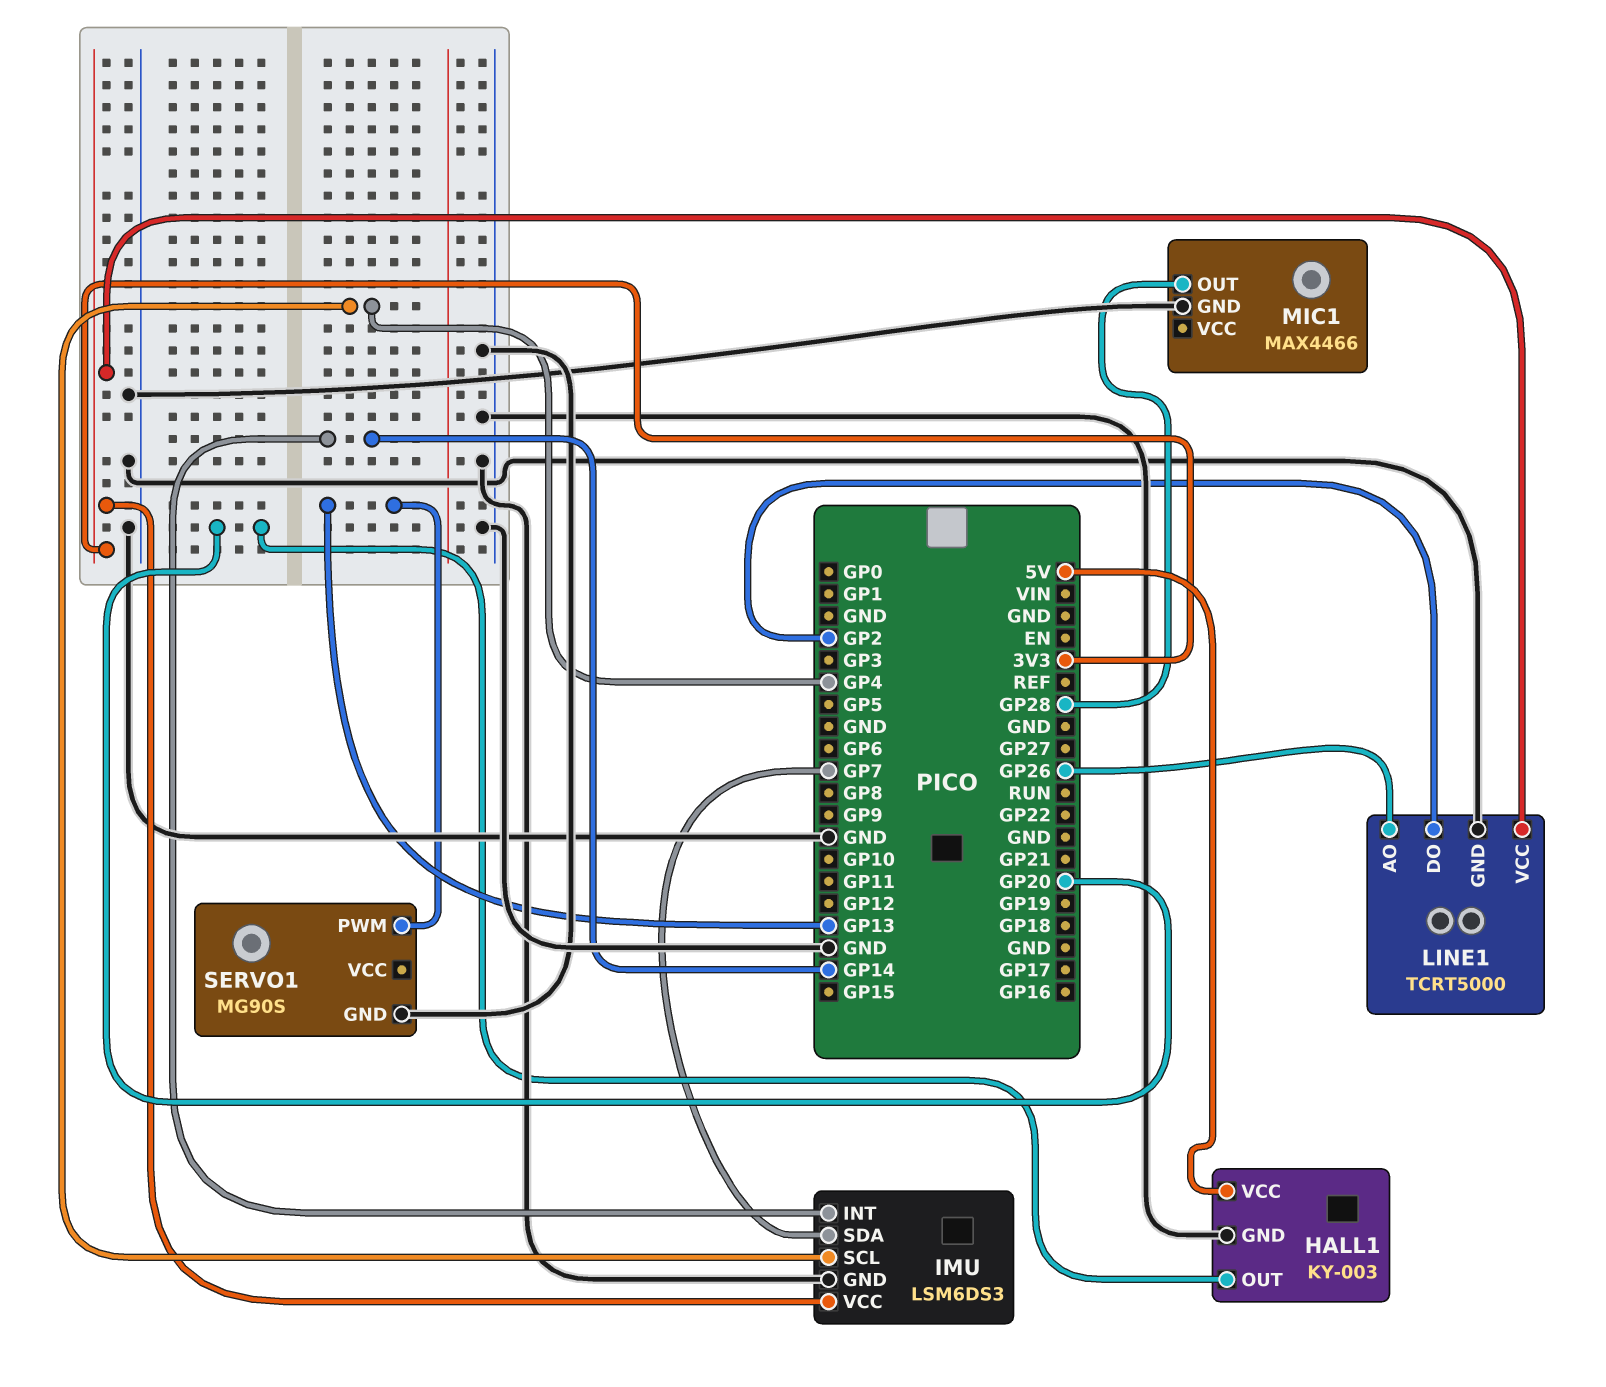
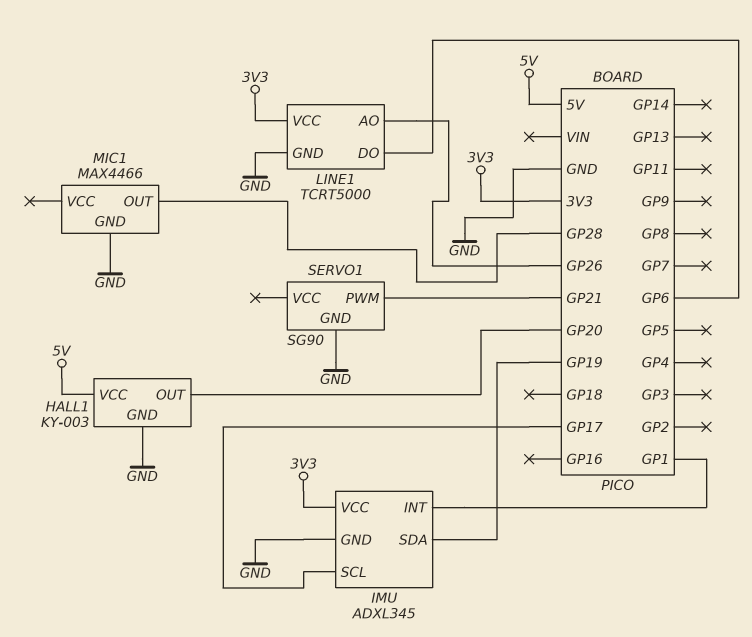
IMU: LSM6DS3 -> ADXL345
IMU pin INT: GP14 -> GP1
IMU pin SCL: GP4 -> GP17
IMU pin SDA: GP7 -> GP19
LINE1 pin DO: GP2 -> GP6
SERVO1: MG90S -> SG90
SERVO1 pin PWM: GP13 -> GP21

